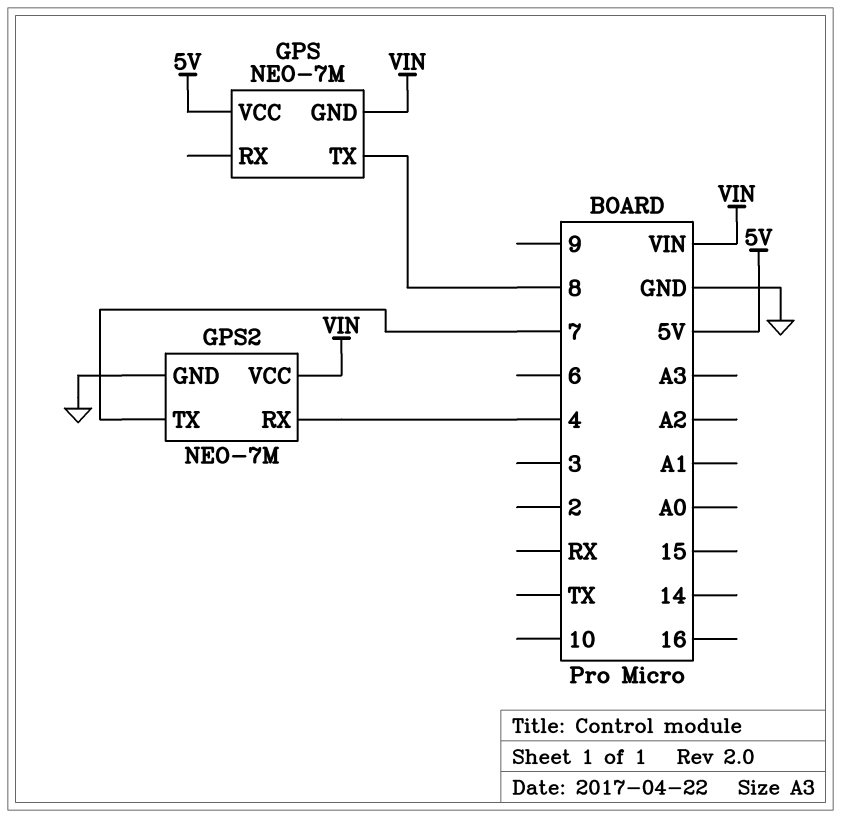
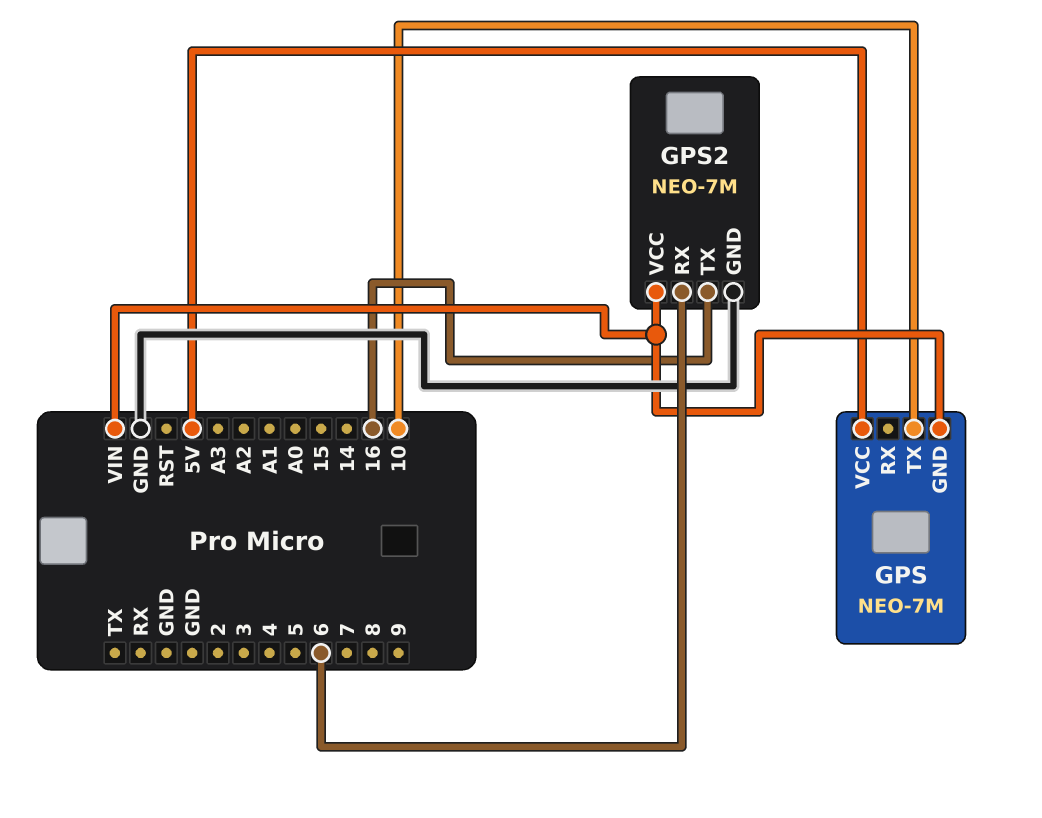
GPS pin TX: 8 -> 10
GPS2 pin RX: 4 -> 6
GPS2 pin TX: 7 -> 16

